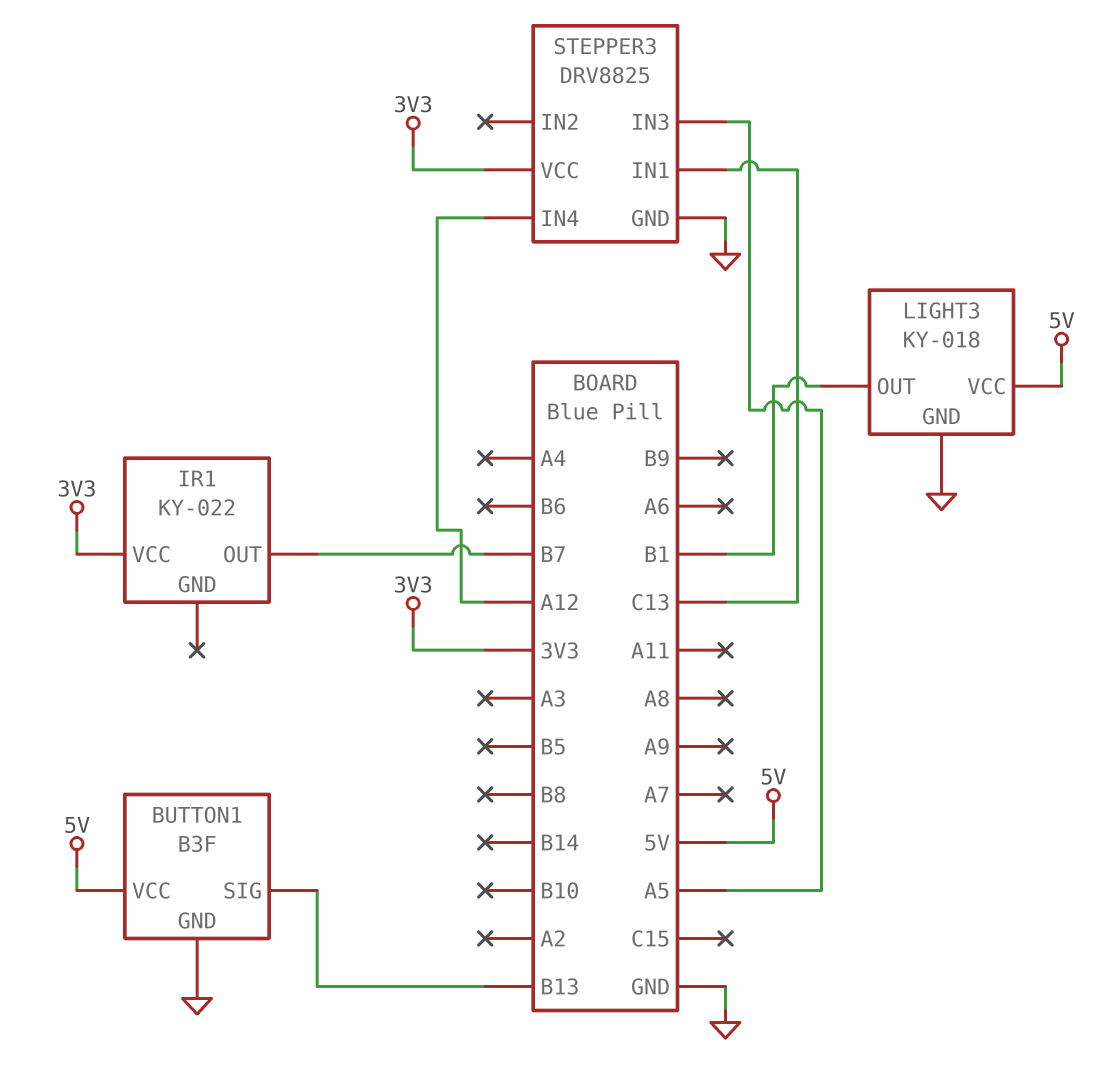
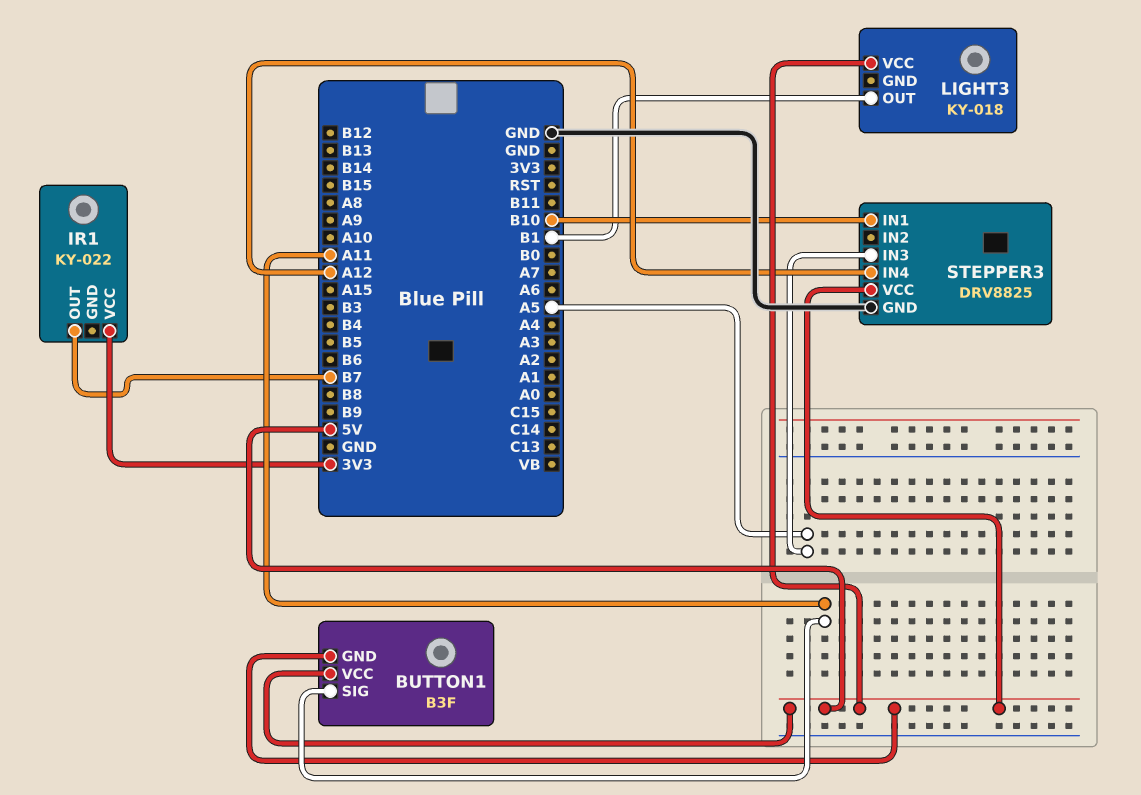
BUTTON1 pin GND: GND -> 5V
BUTTON1 pin SIG: B13 -> A11
LIGHT3 pin GND: GND -> none
STEPPER3 pin IN1: C13 -> B10
STEPPER3 pin VCC: 3V3 -> 5V

